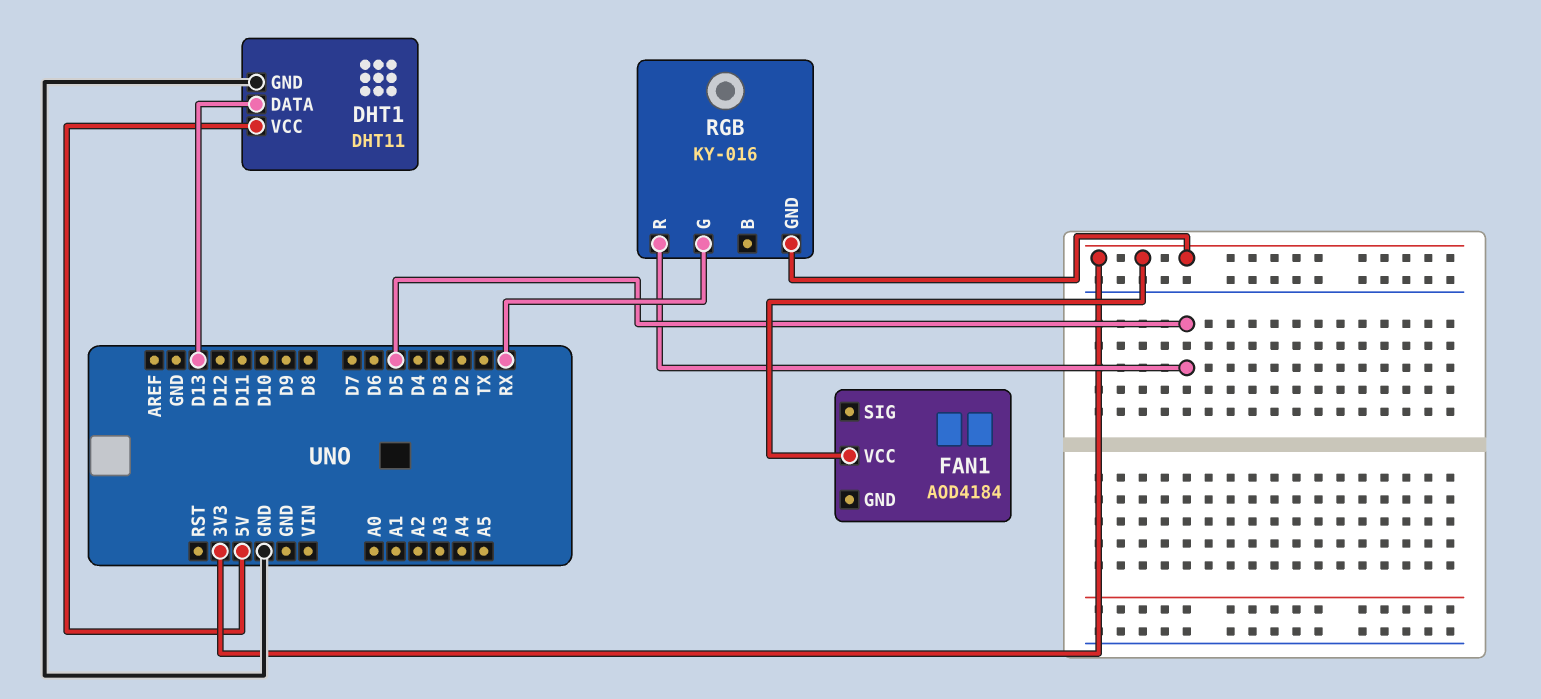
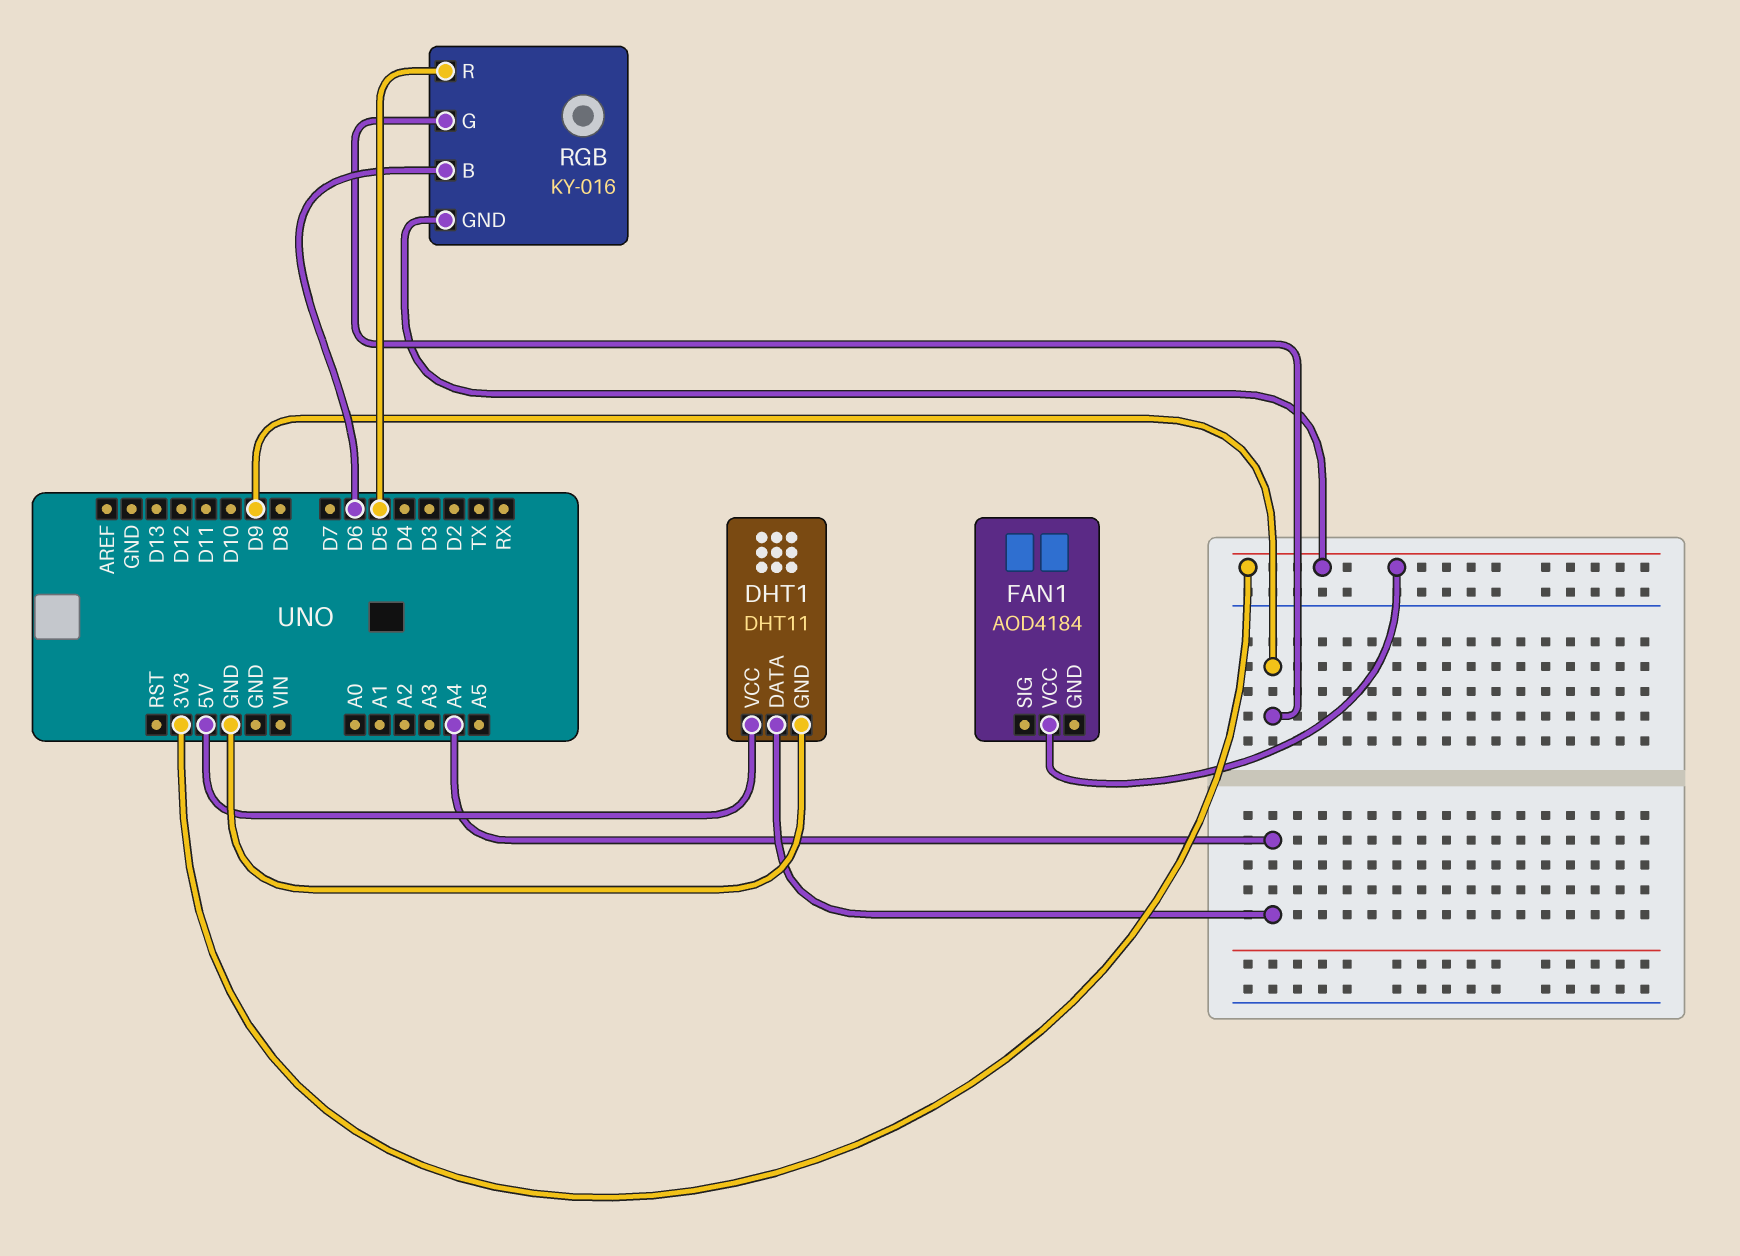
DHT1 pin DATA: D13 -> A4
RGB pin B: none -> D6
RGB pin G: RX -> D9

